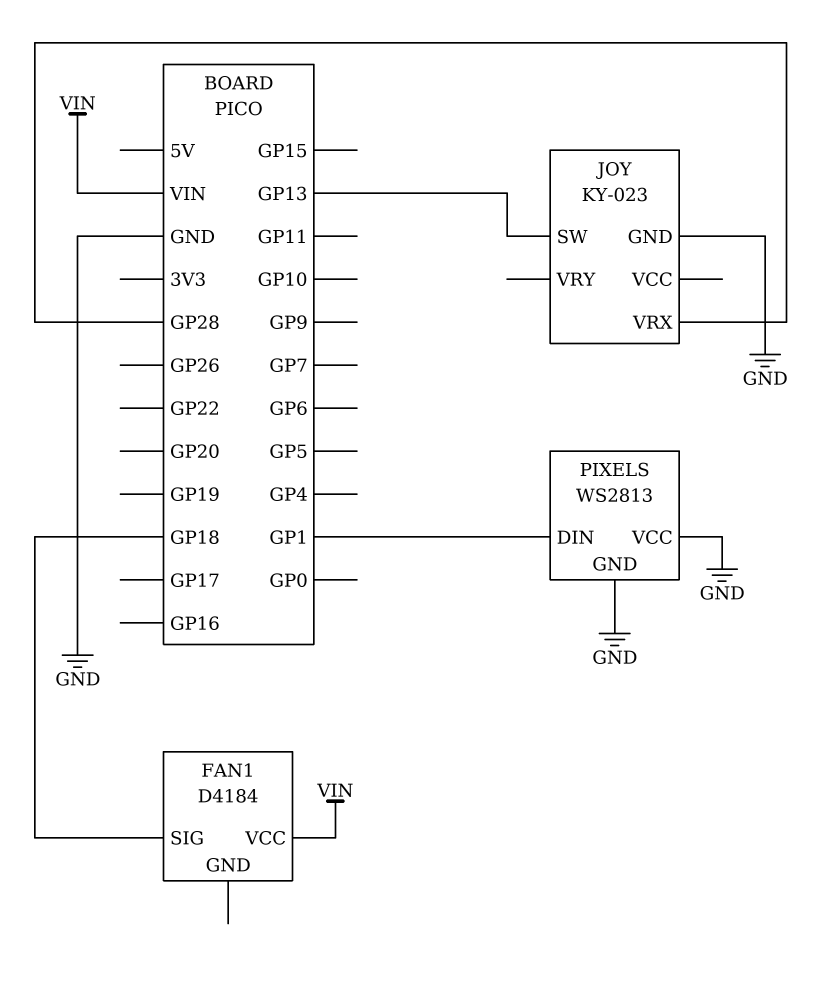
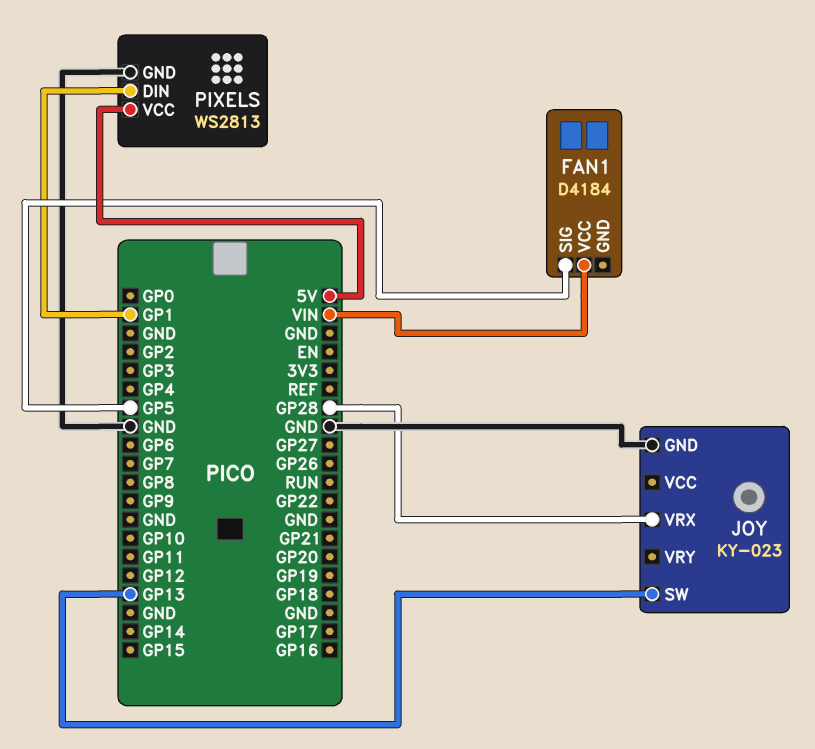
FAN1 pin SIG: GP18 -> GP5
PIXELS pin VCC: GND -> 5V

